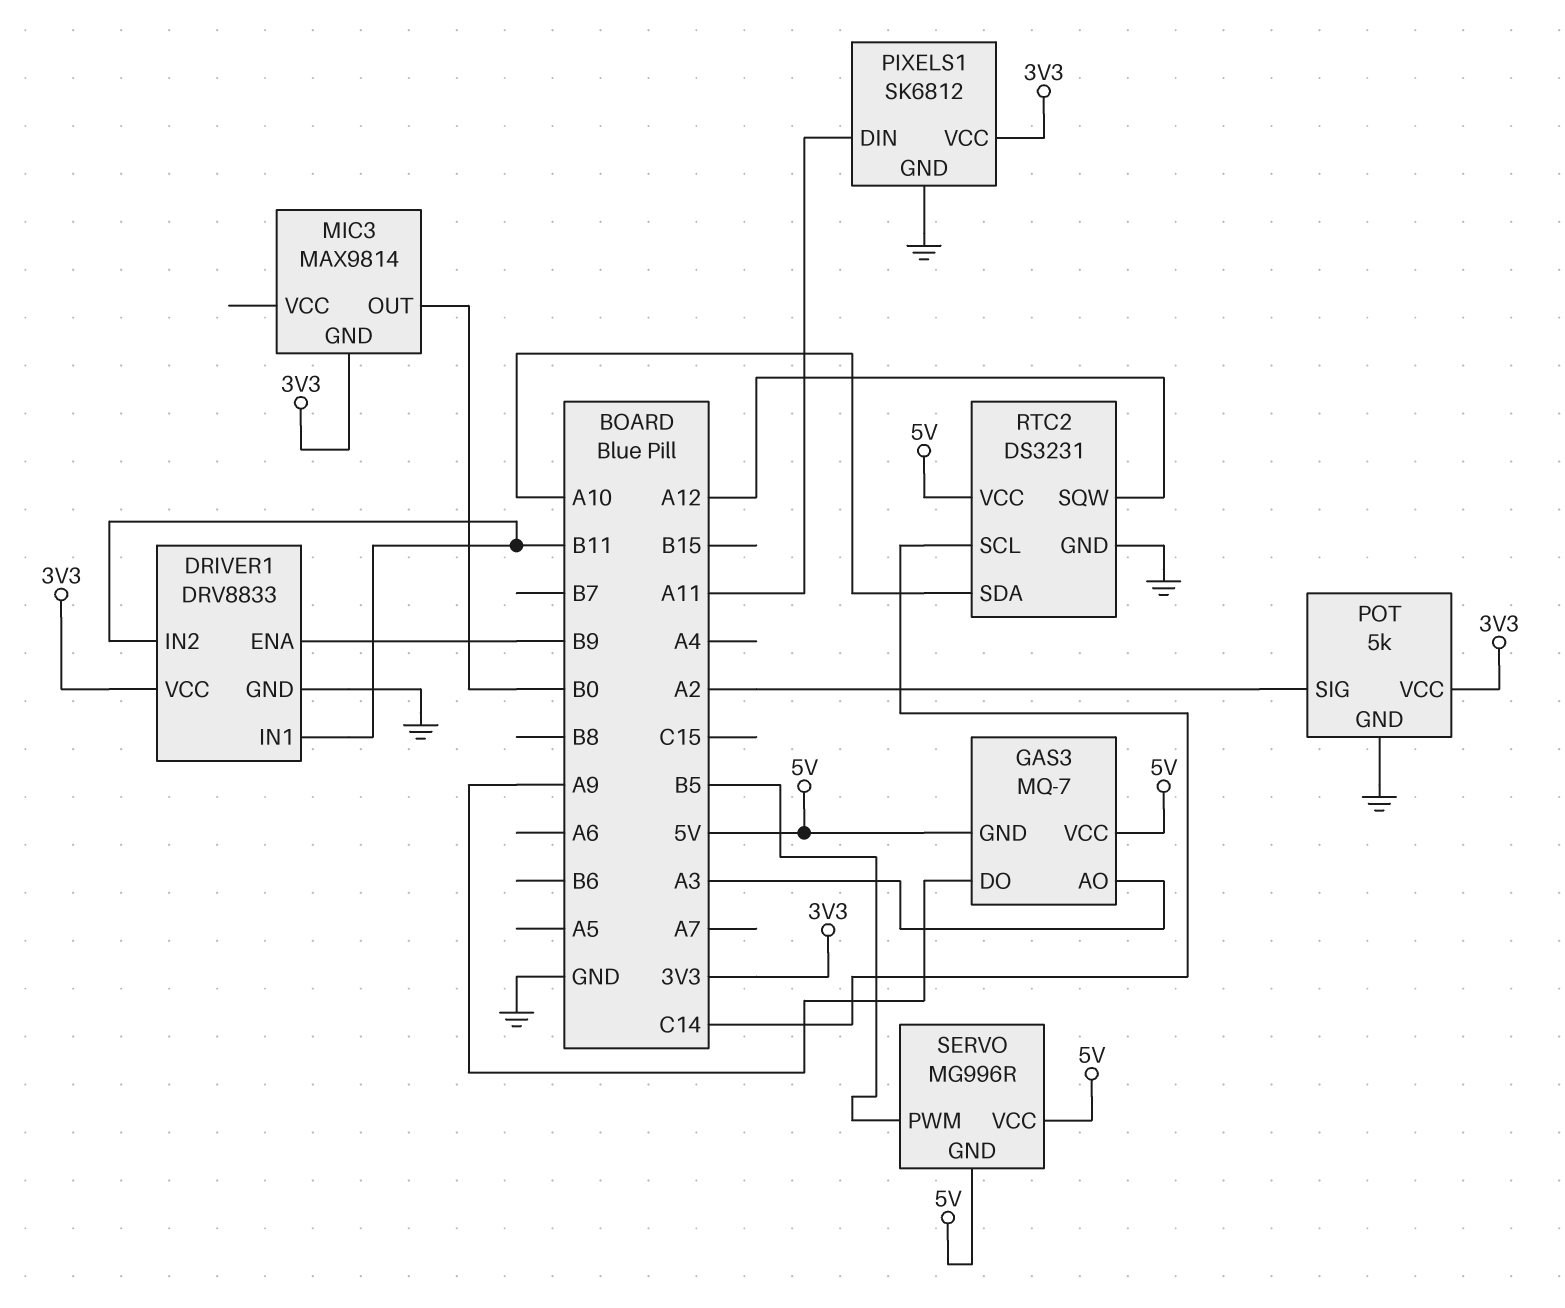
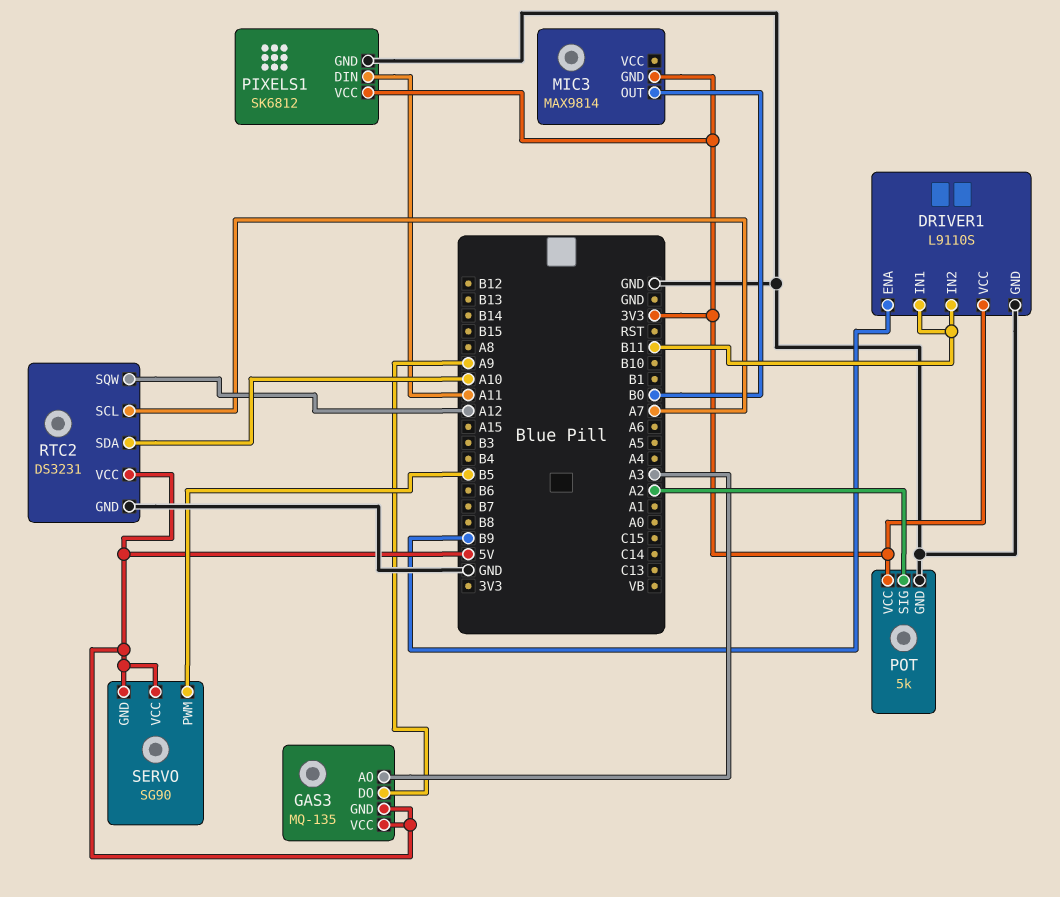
DRIVER1: DRV8833 -> L9110S
GAS3: MQ-7 -> MQ-135
RTC2 pin SCL: C14 -> A7
SERVO: MG996R -> SG90

